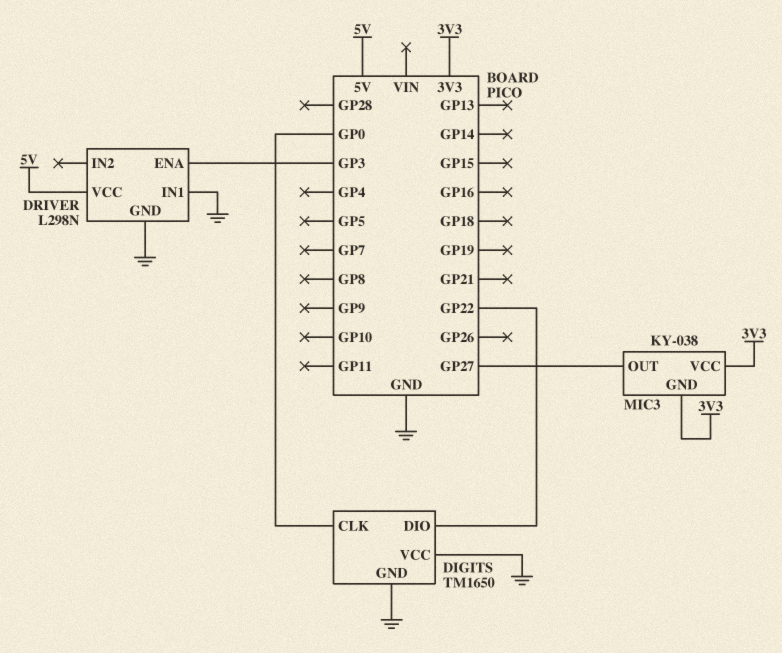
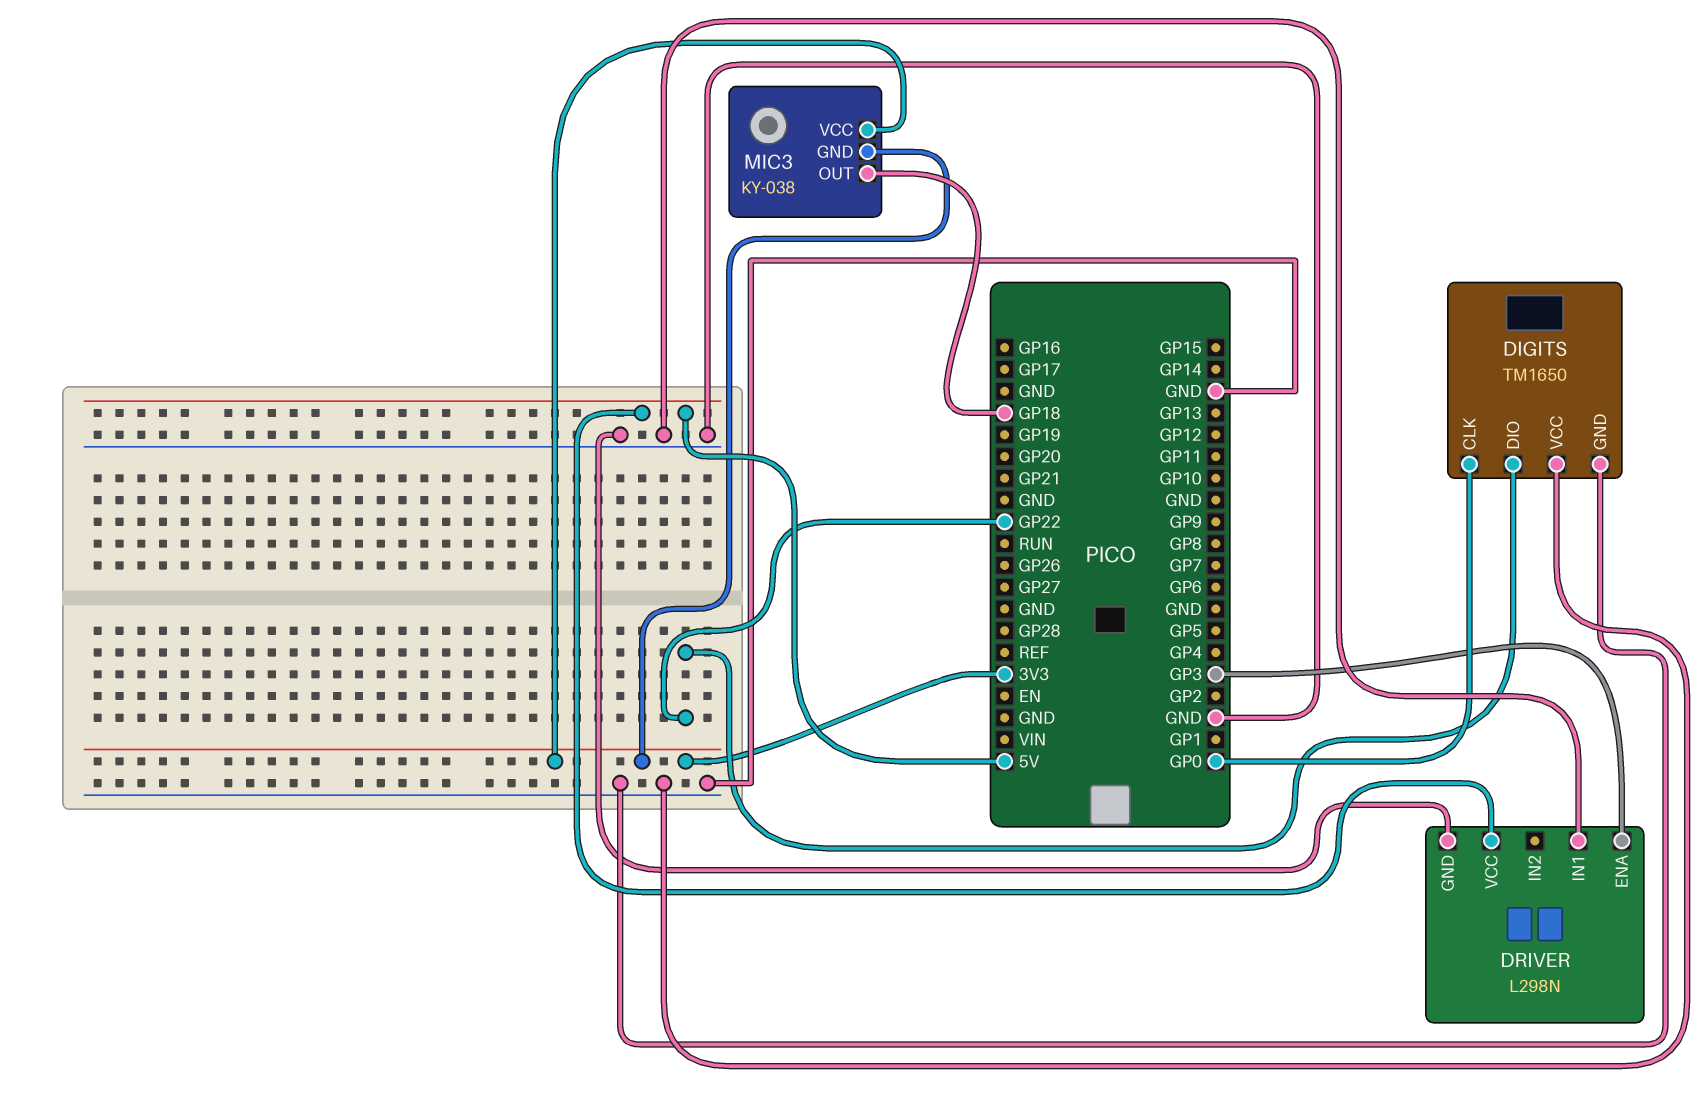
MIC3 pin OUT: GP27 -> GP18

